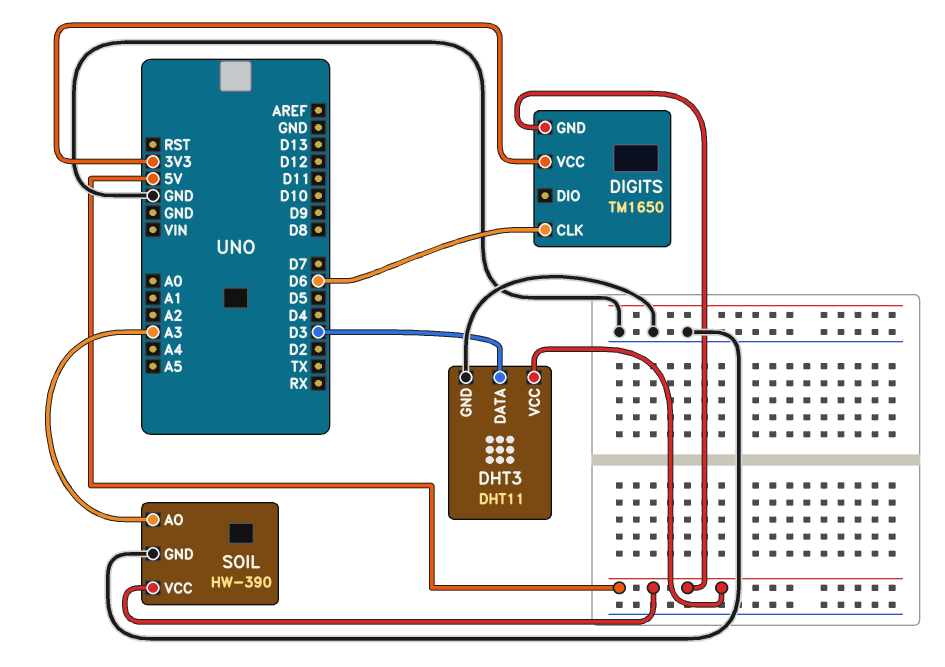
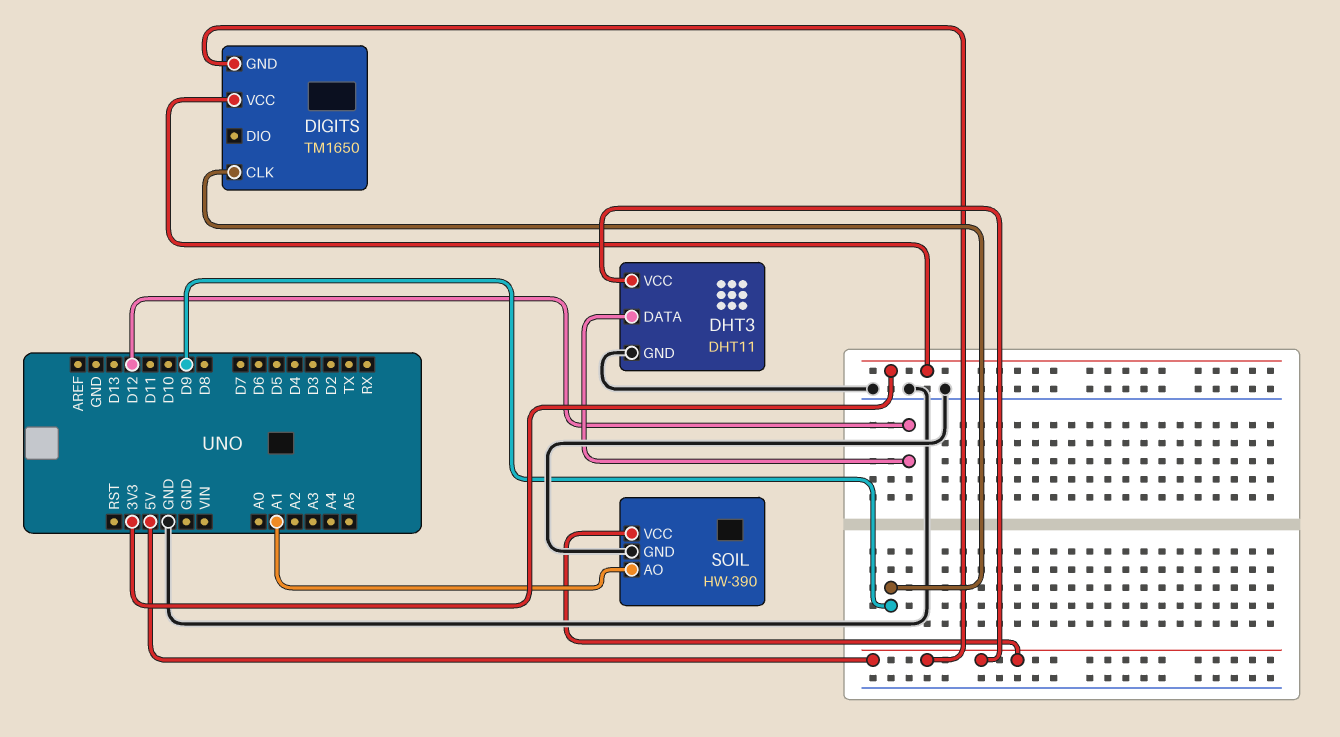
DHT3 pin DATA: D3 -> D12
DIGITS pin CLK: D6 -> D9
SOIL pin AO: A3 -> A1

